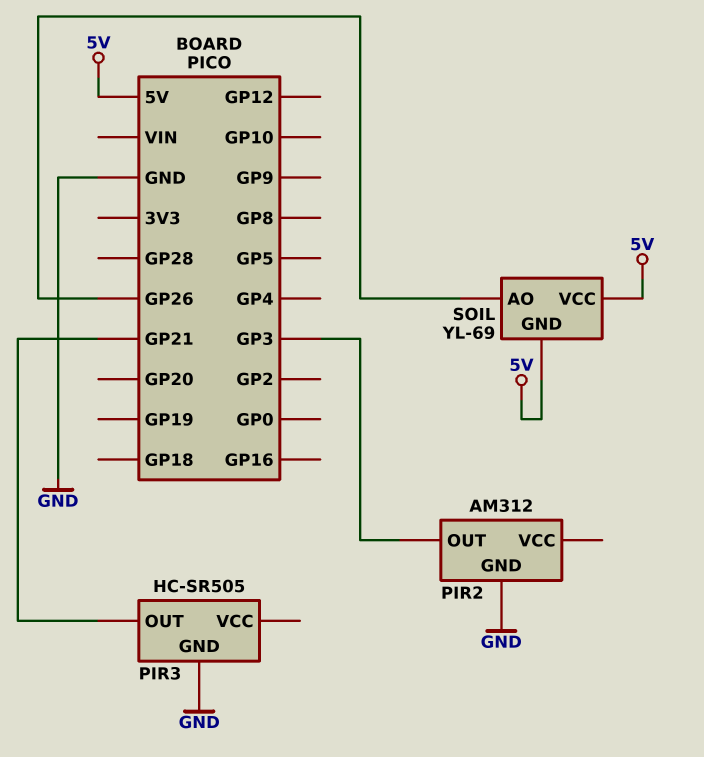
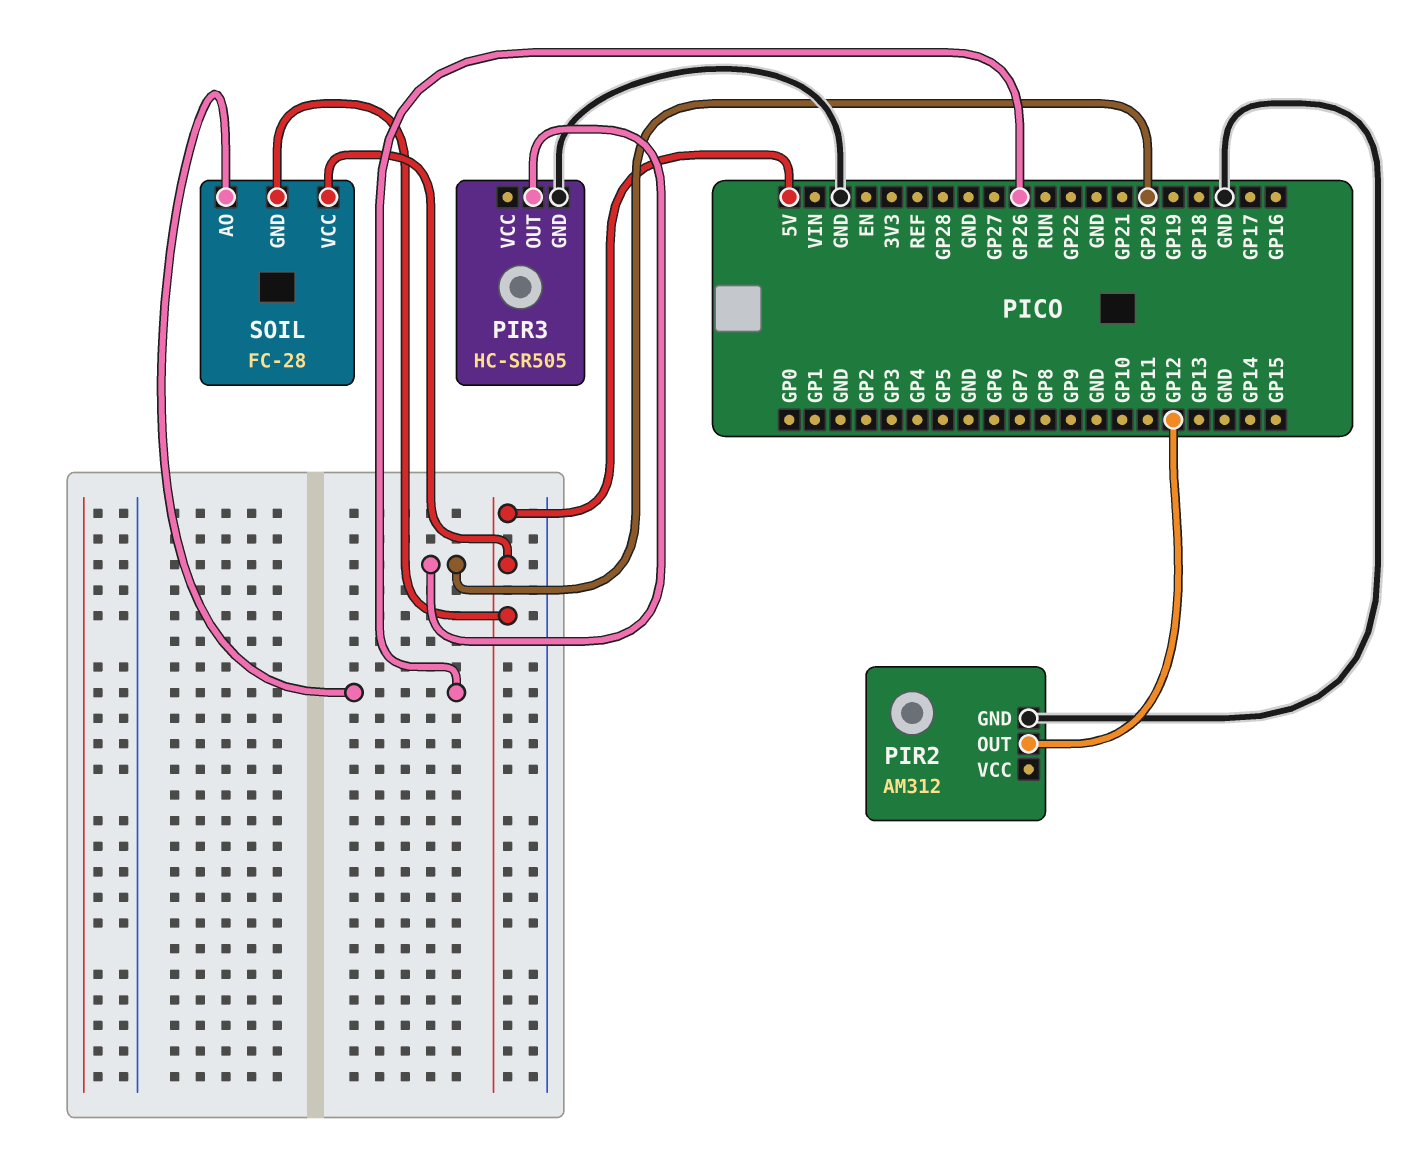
PIR2 pin OUT: GP3 -> GP12
PIR3 pin OUT: GP21 -> GP20
SOIL: YL-69 -> FC-28

